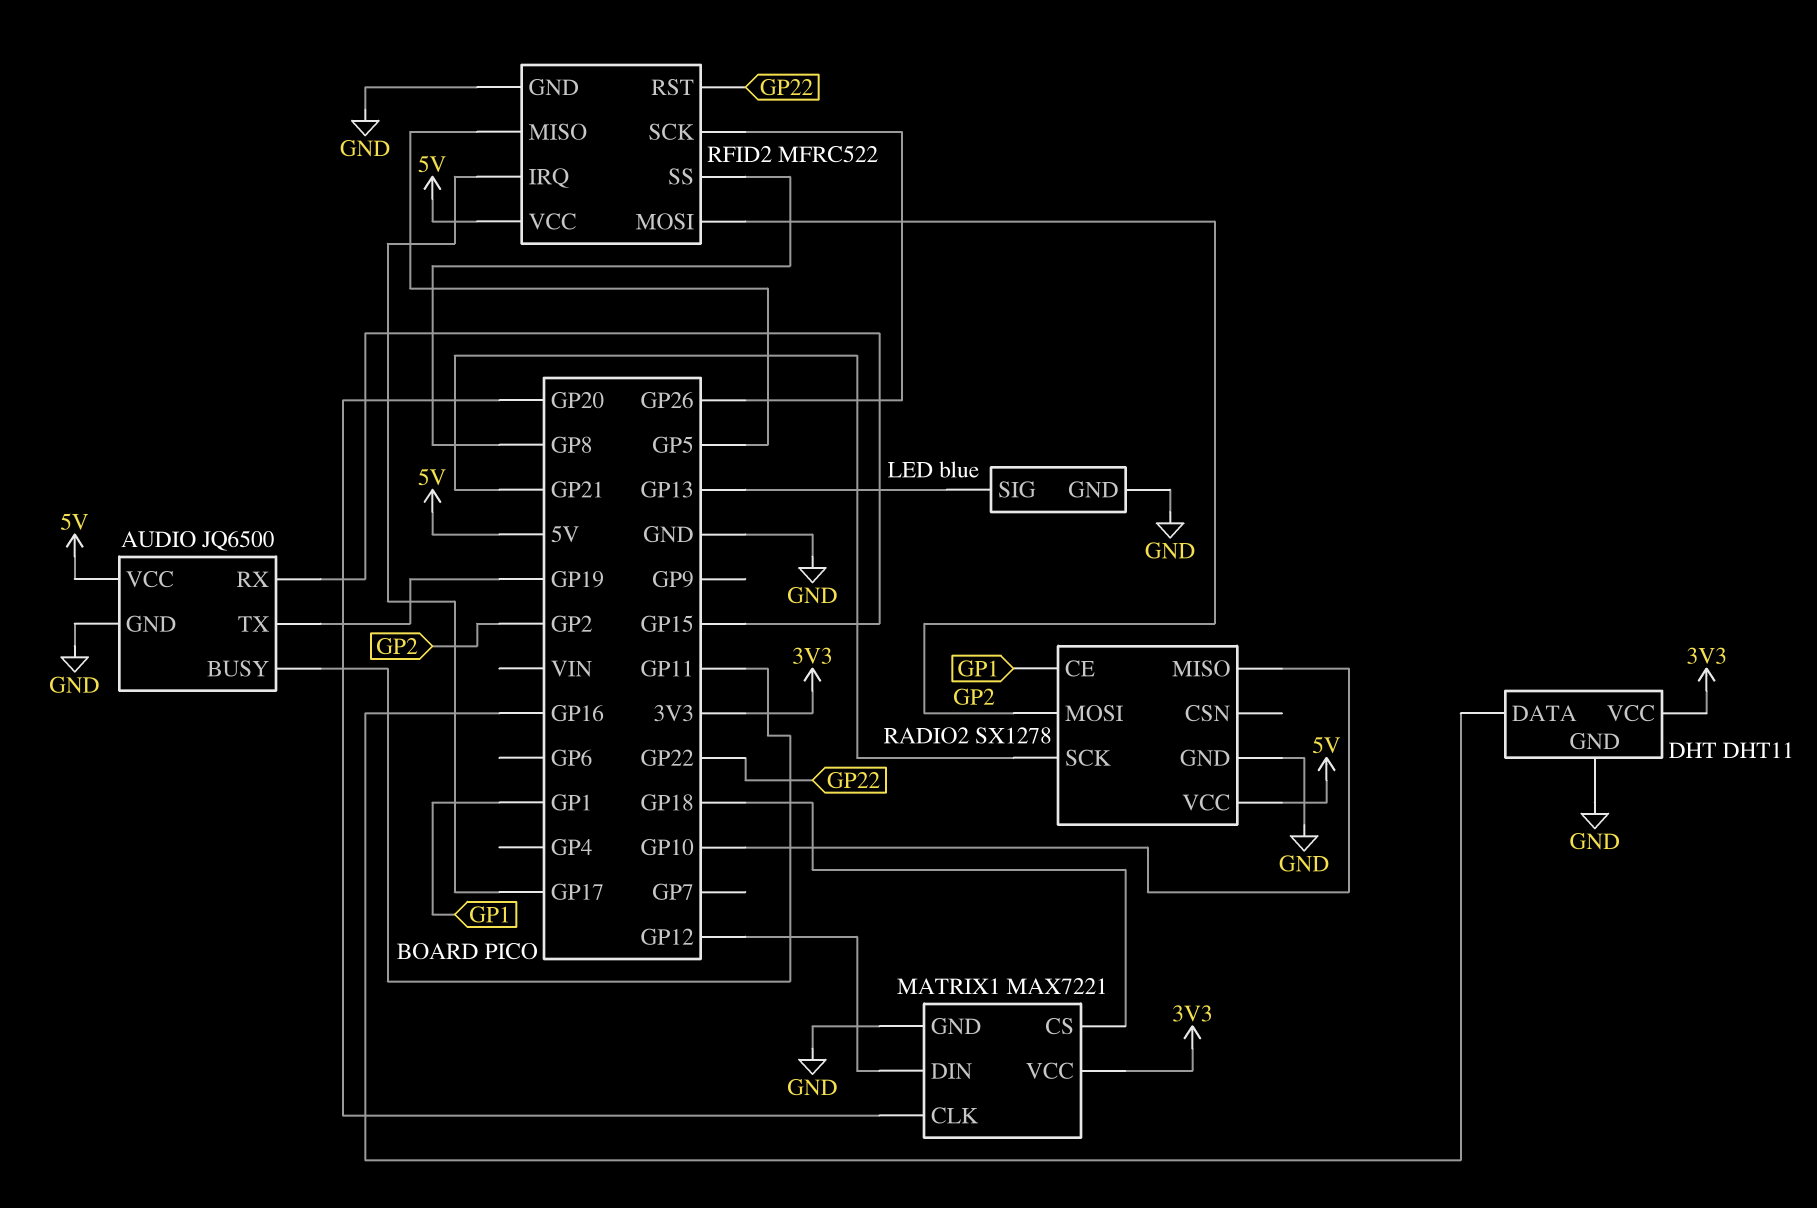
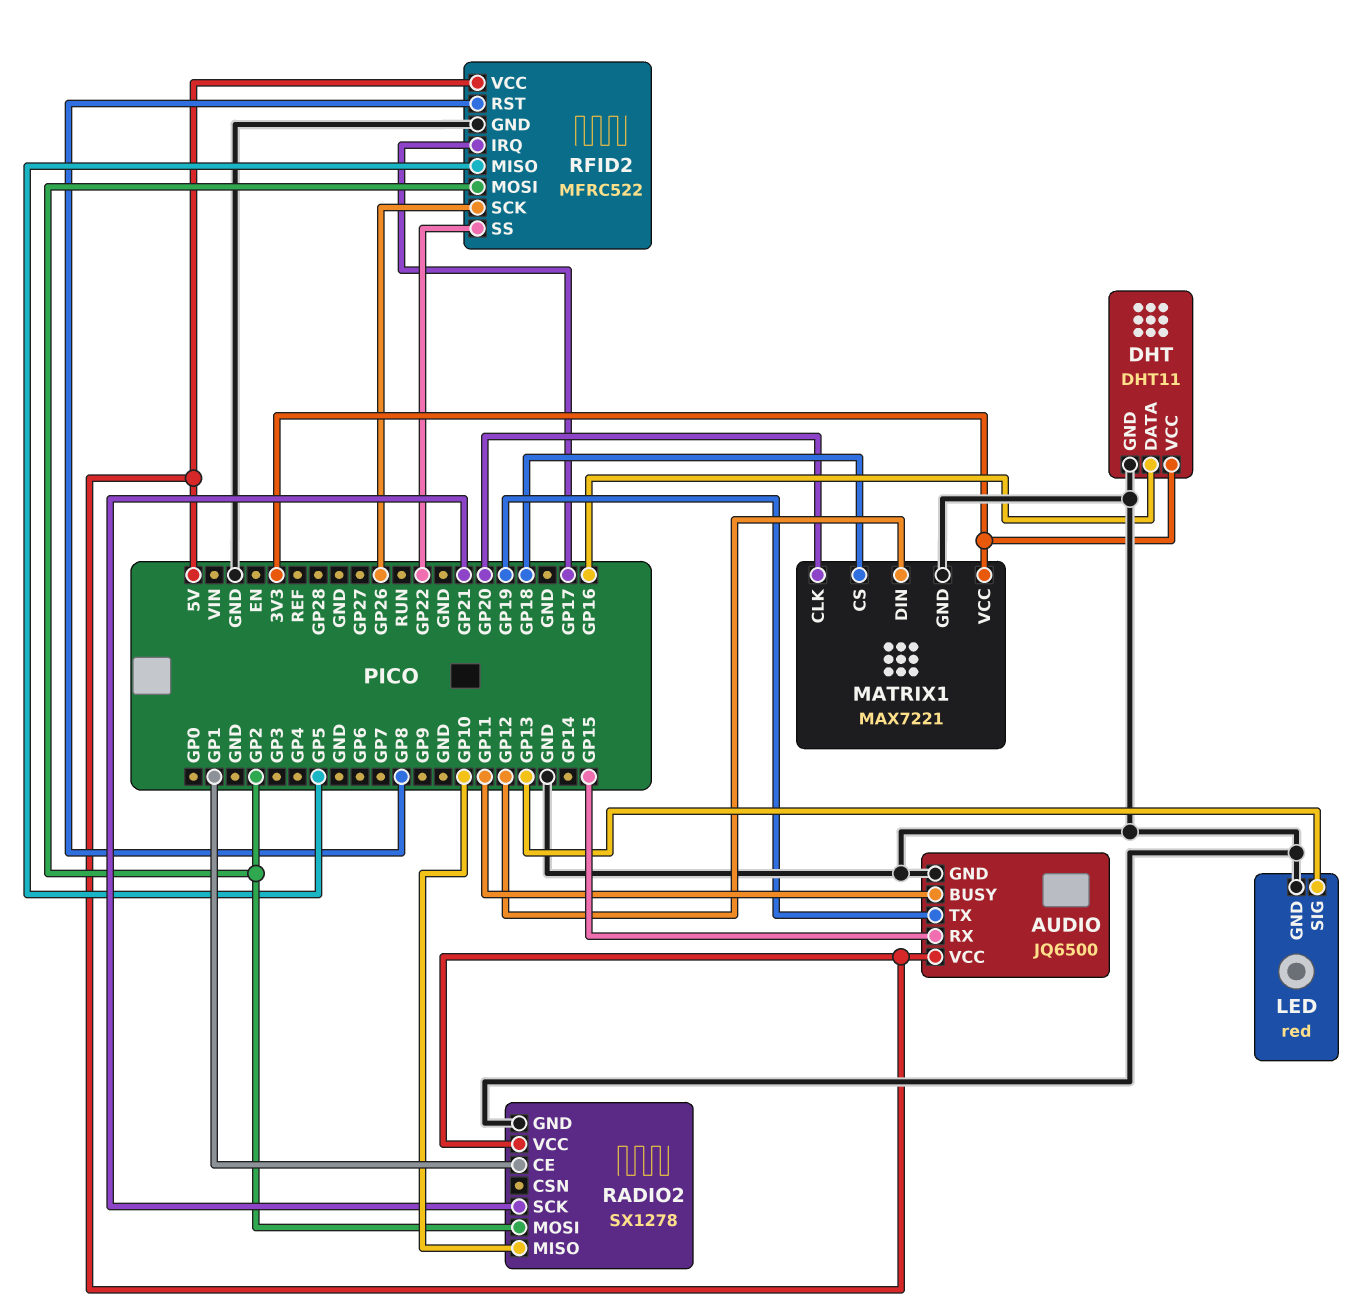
LED: blue -> red
RFID2 pin RST: GP22 -> GP8
RFID2 pin SS: GP8 -> GP22

